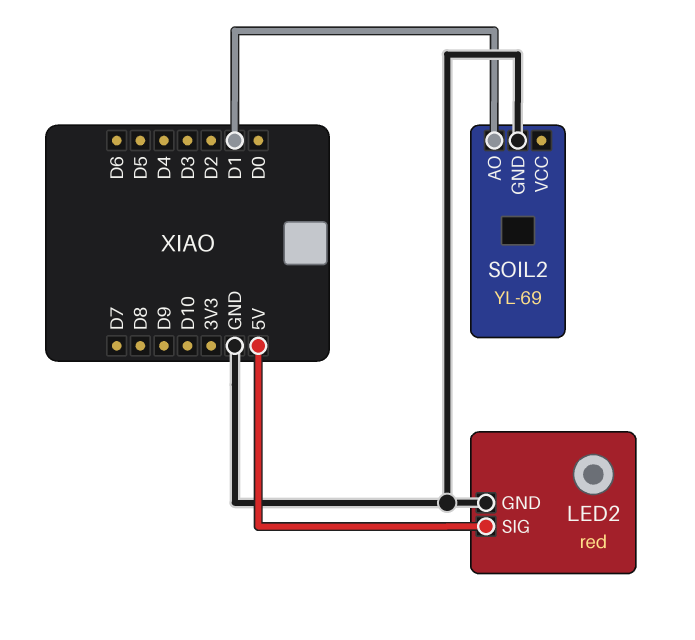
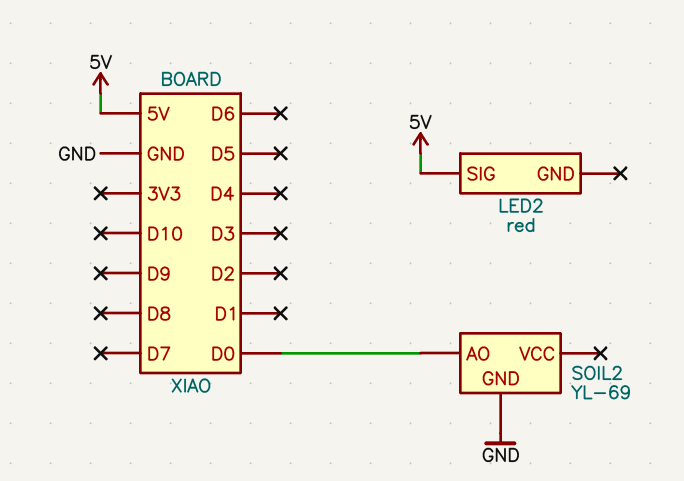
LED2 pin GND: GND -> none
SOIL2 pin AO: D1 -> D0

